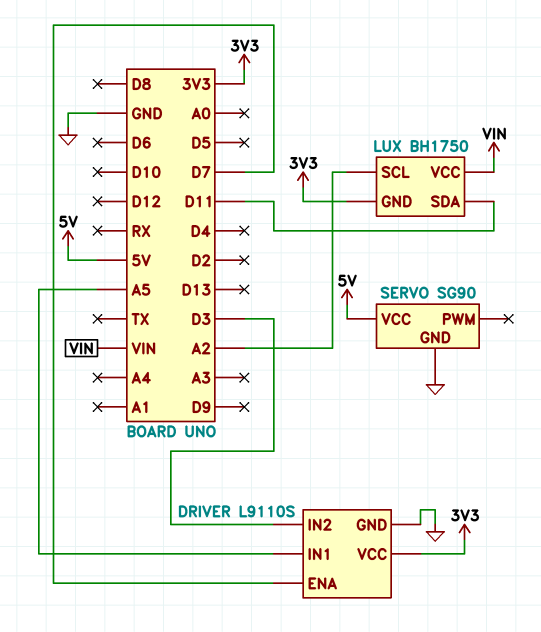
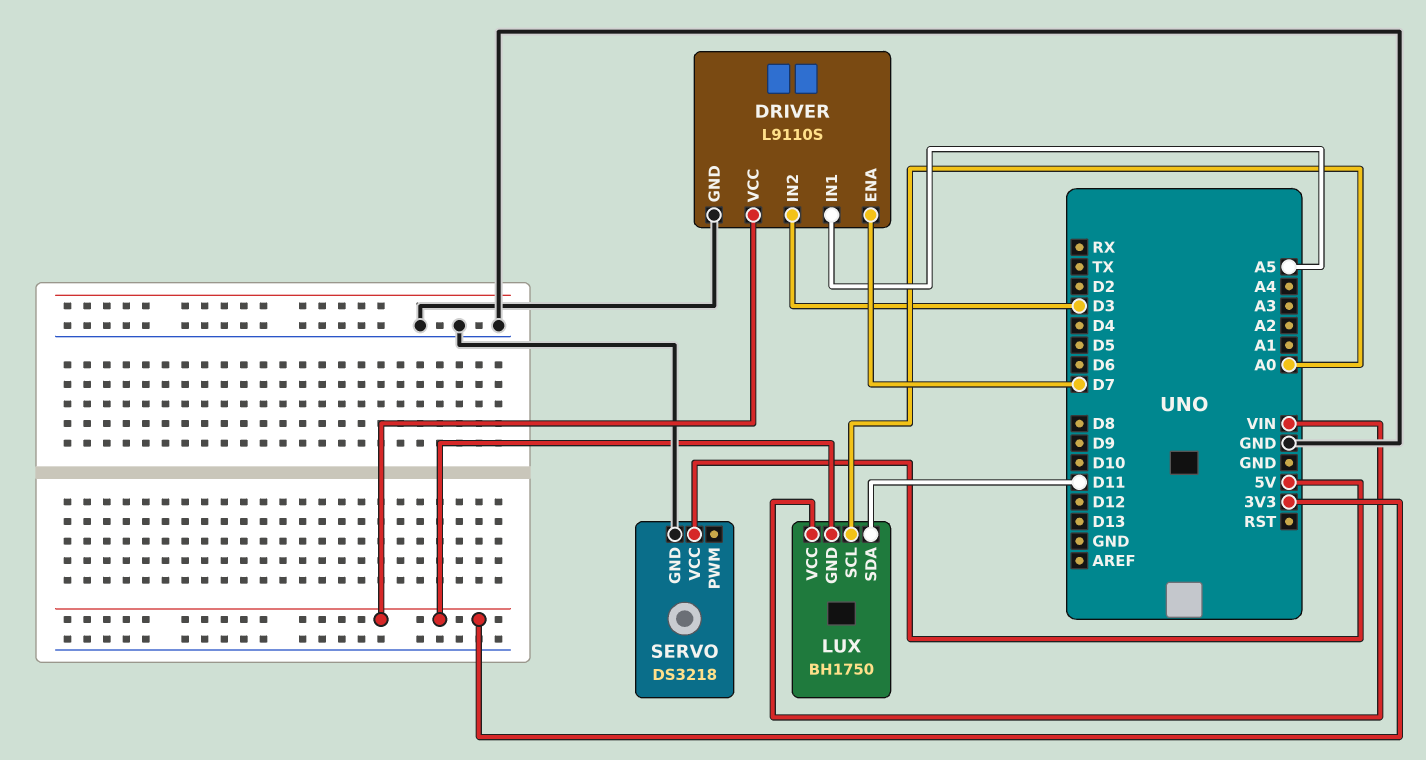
LUX pin SCL: A2 -> A0
SERVO: SG90 -> DS3218

